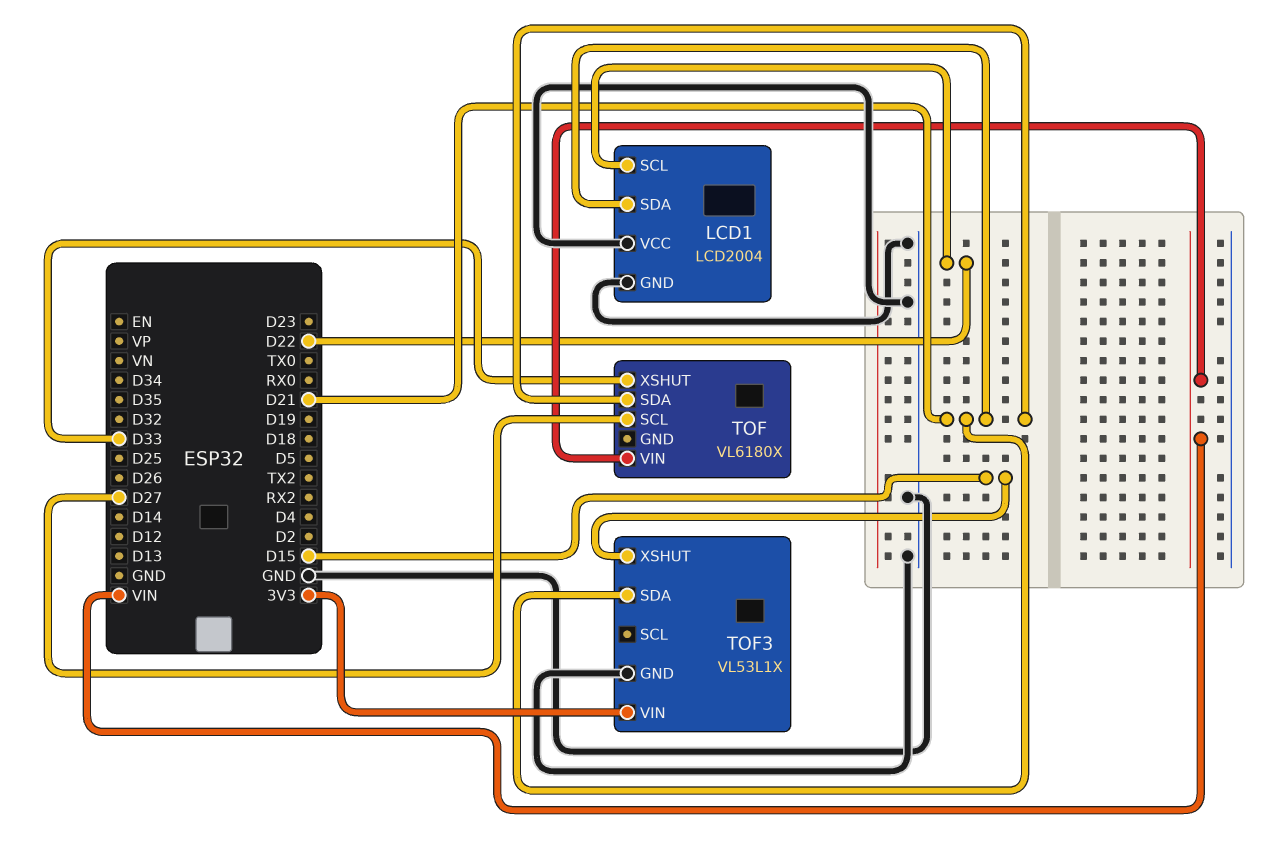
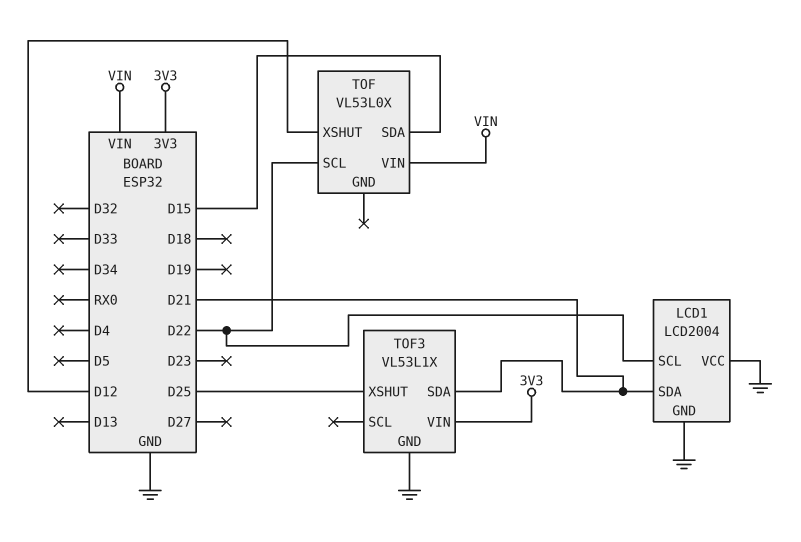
TOF: VL6180X -> VL53L0X
TOF pin SCL: D27 -> D22
TOF pin SDA: D21 -> D15
TOF pin XSHUT: D33 -> D12
TOF3 pin XSHUT: D15 -> D25

